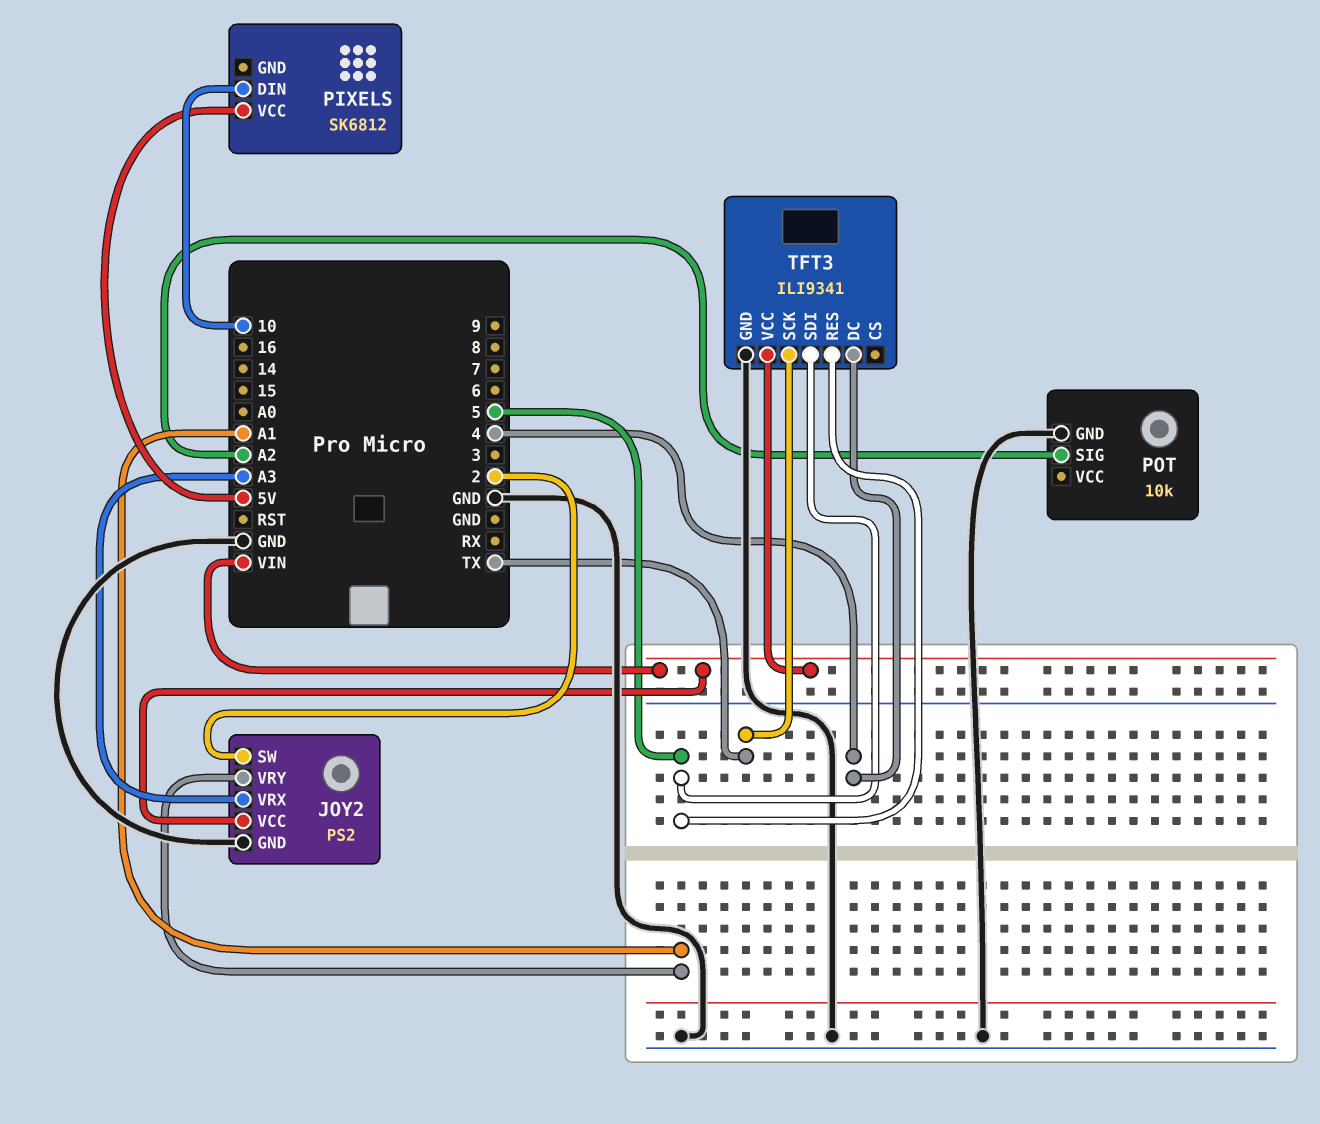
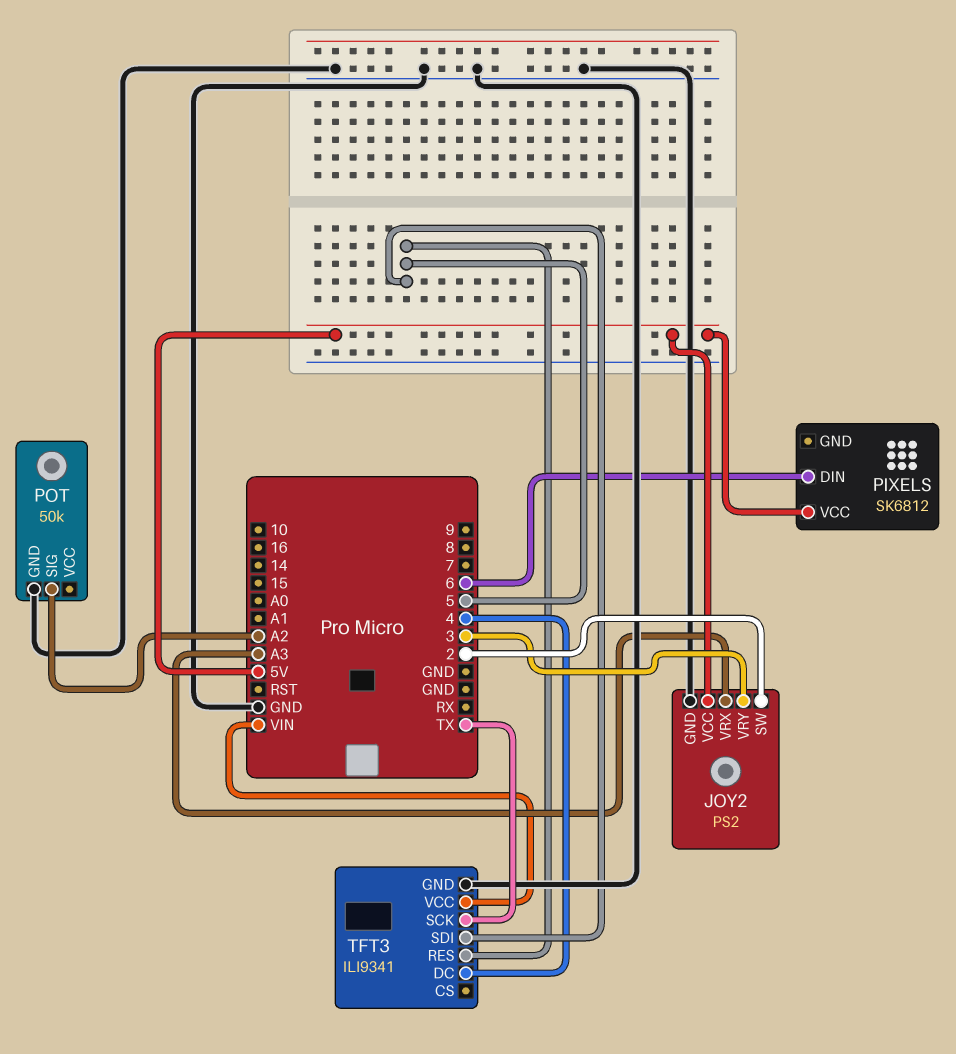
JOY2 pin VCC: VIN -> 5V
JOY2 pin VRY: A1 -> 3
PIXELS pin DIN: 10 -> 6
POT: 10k -> 50k

